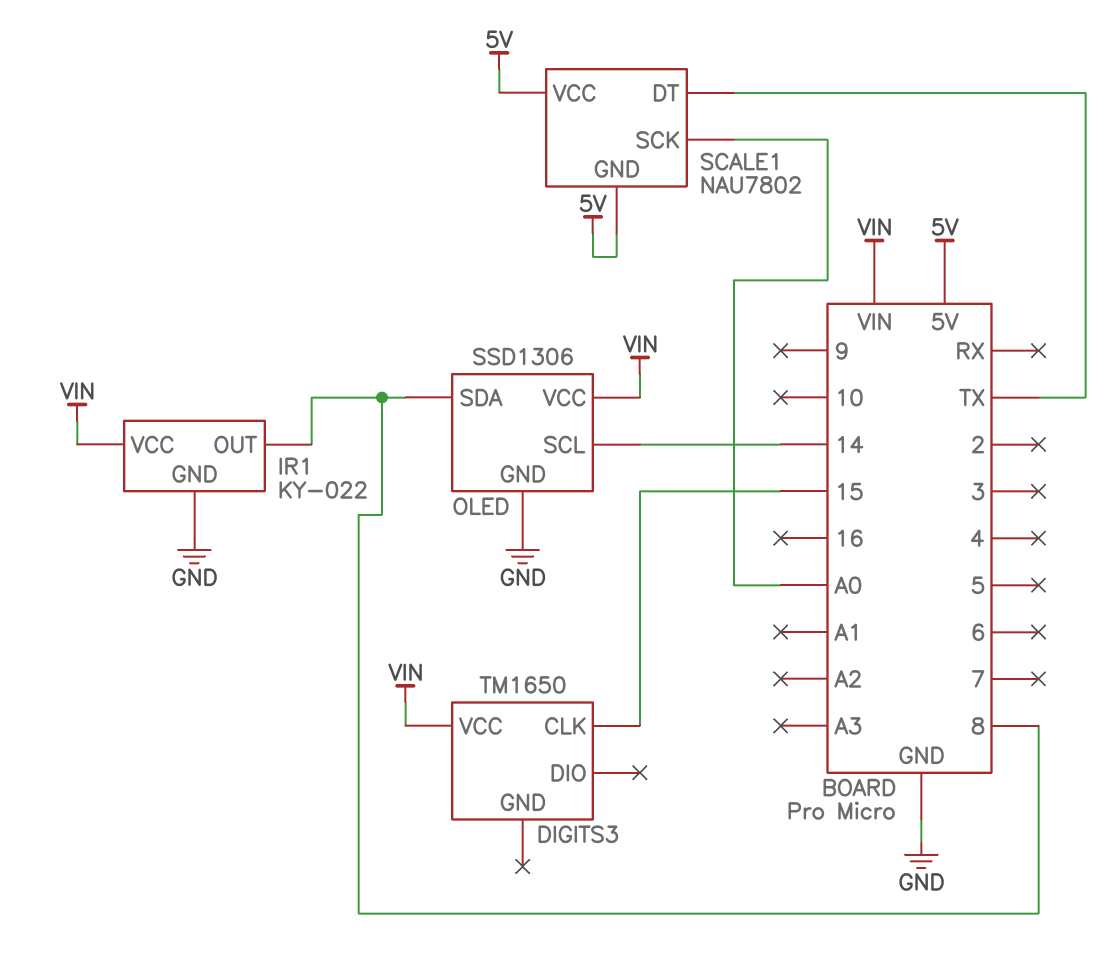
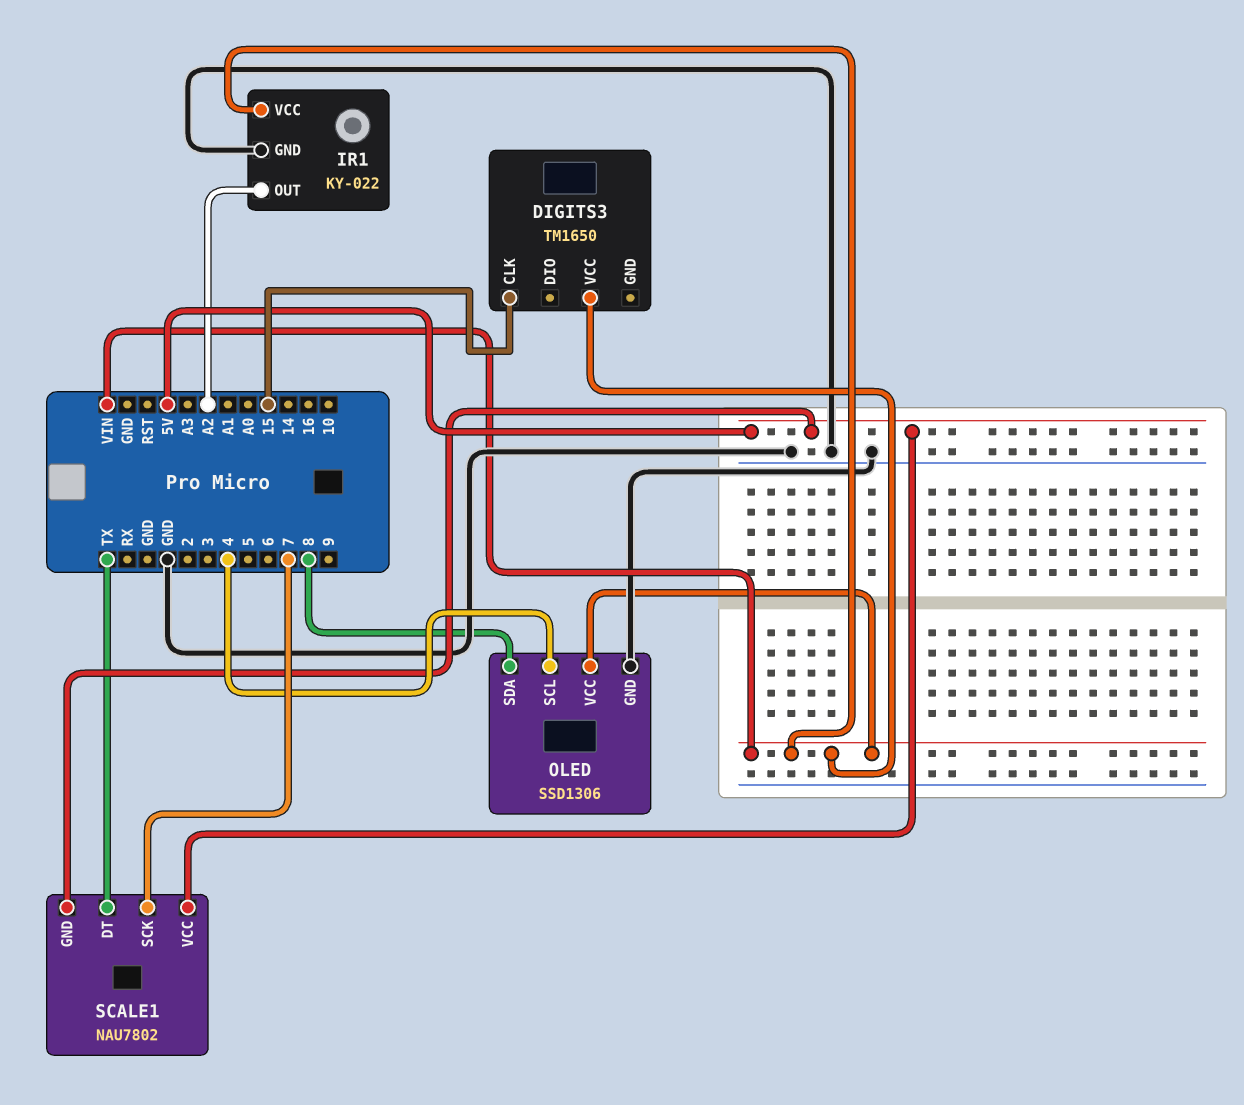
IR1 pin OUT: 8 -> A2
OLED pin SCL: 14 -> 4
SCALE1 pin SCK: A0 -> 7

